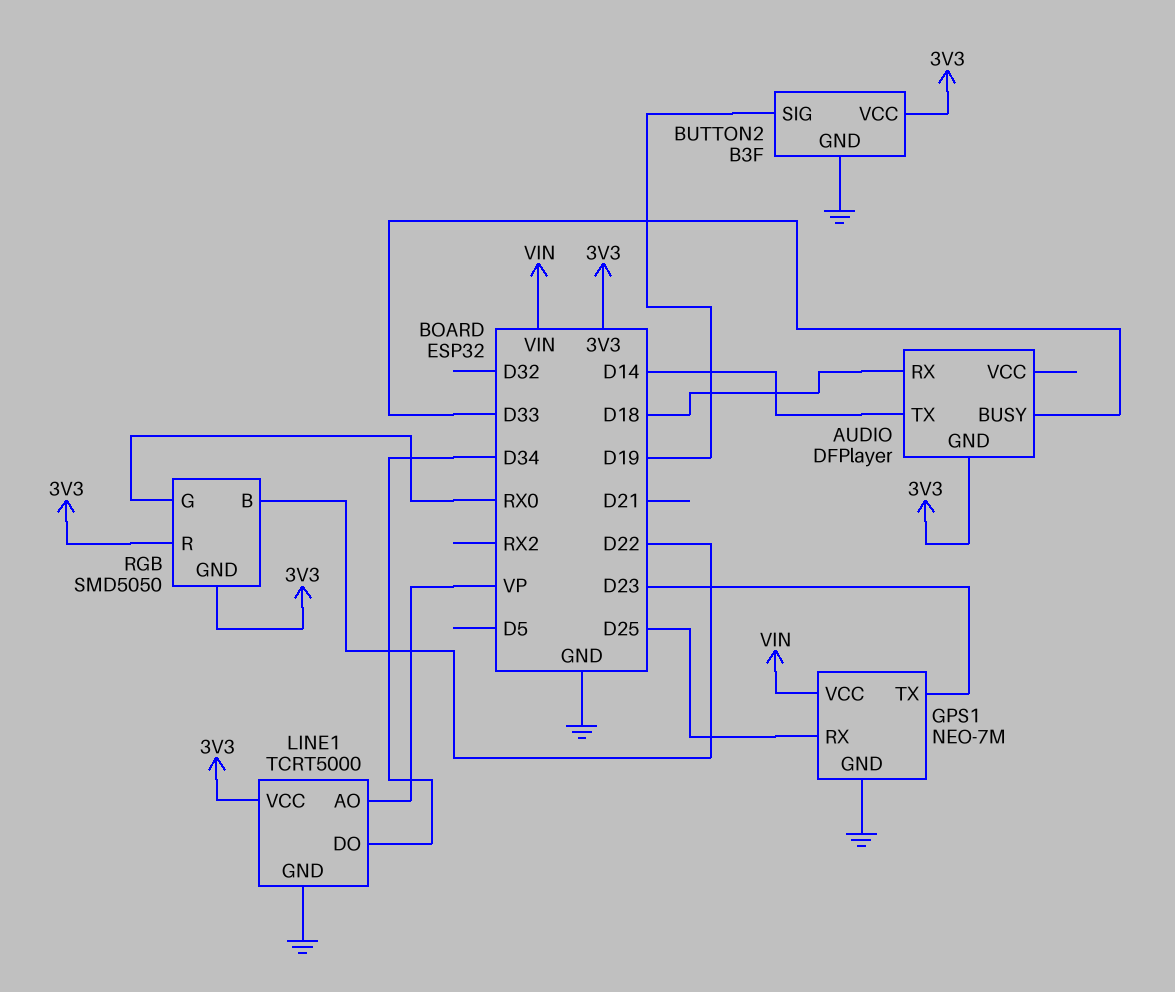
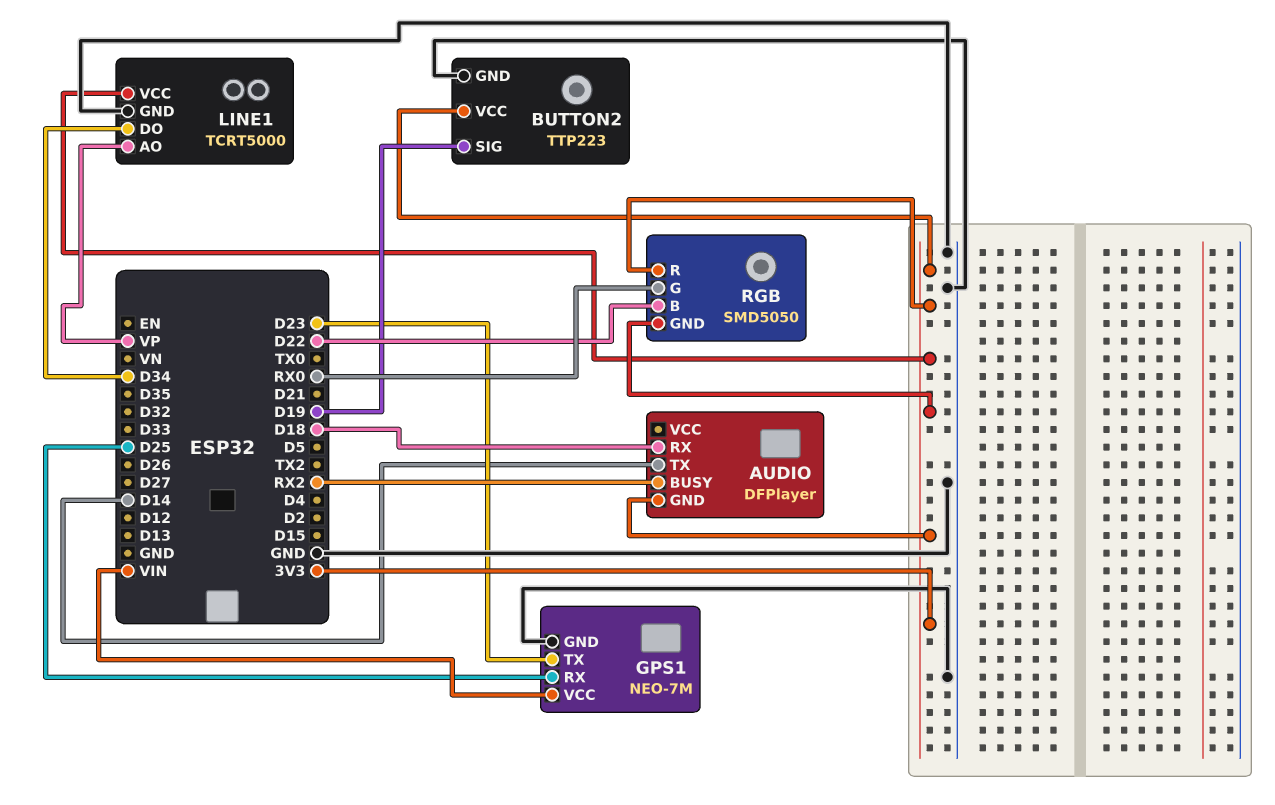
AUDIO pin BUSY: D33 -> RX2
BUTTON2: B3F -> TTP223

